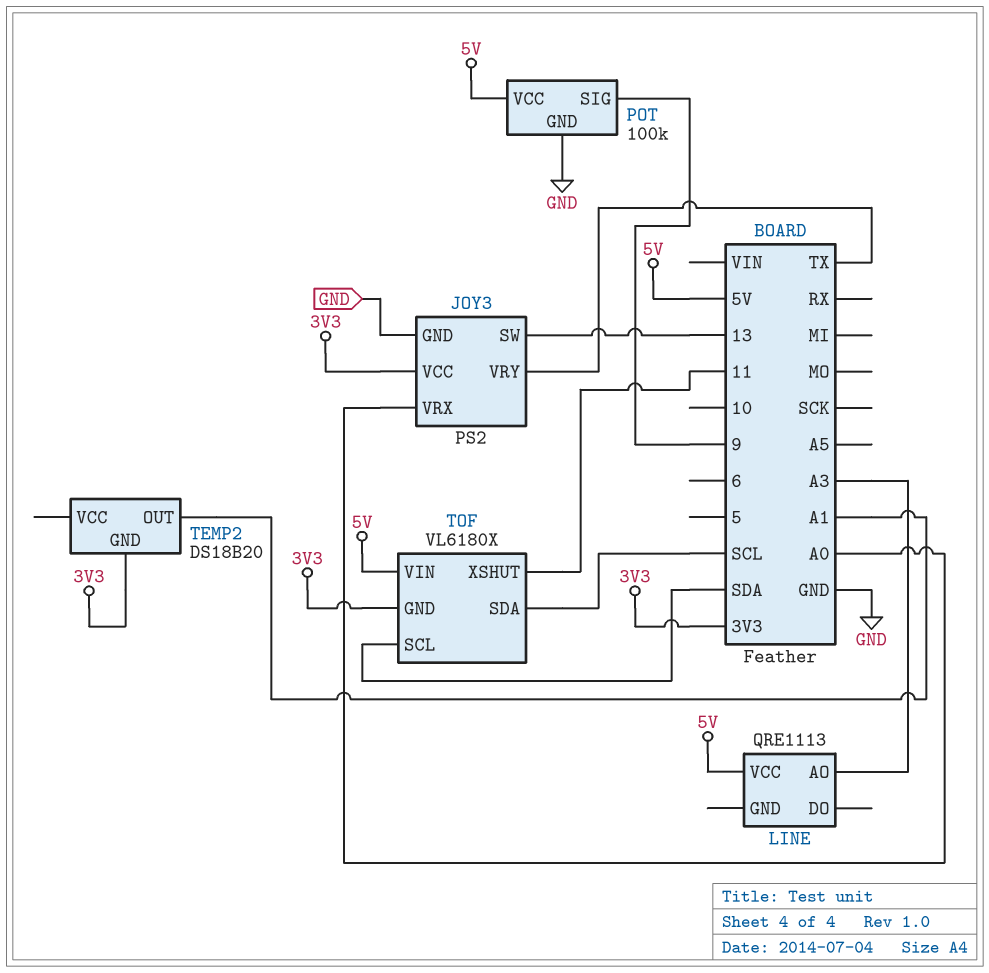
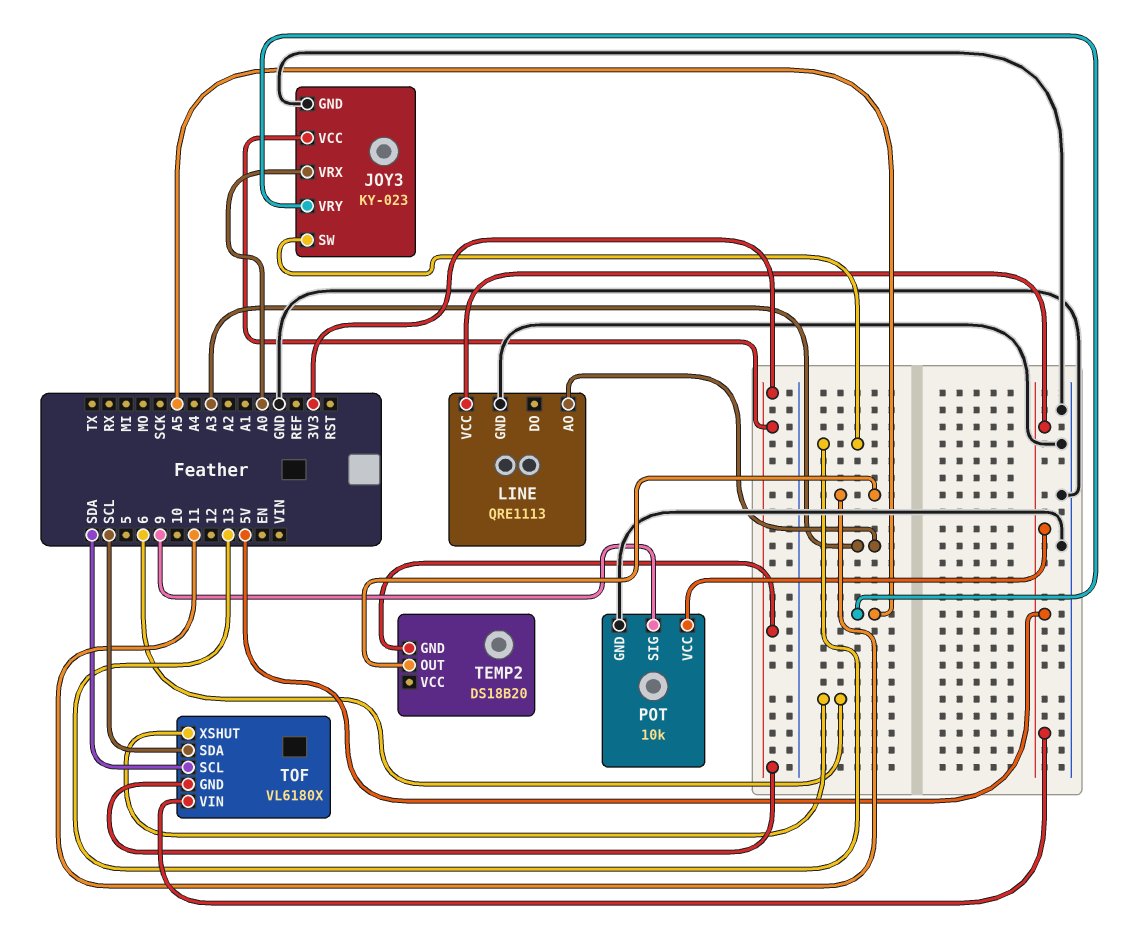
JOY3: PS2 -> KY-023
JOY3 pin VRY: TX -> A5
LINE pin GND: none -> GND
POT: 100k -> 10k
TEMP2 pin OUT: A1 -> 11
TOF pin XSHUT: 11 -> 6

